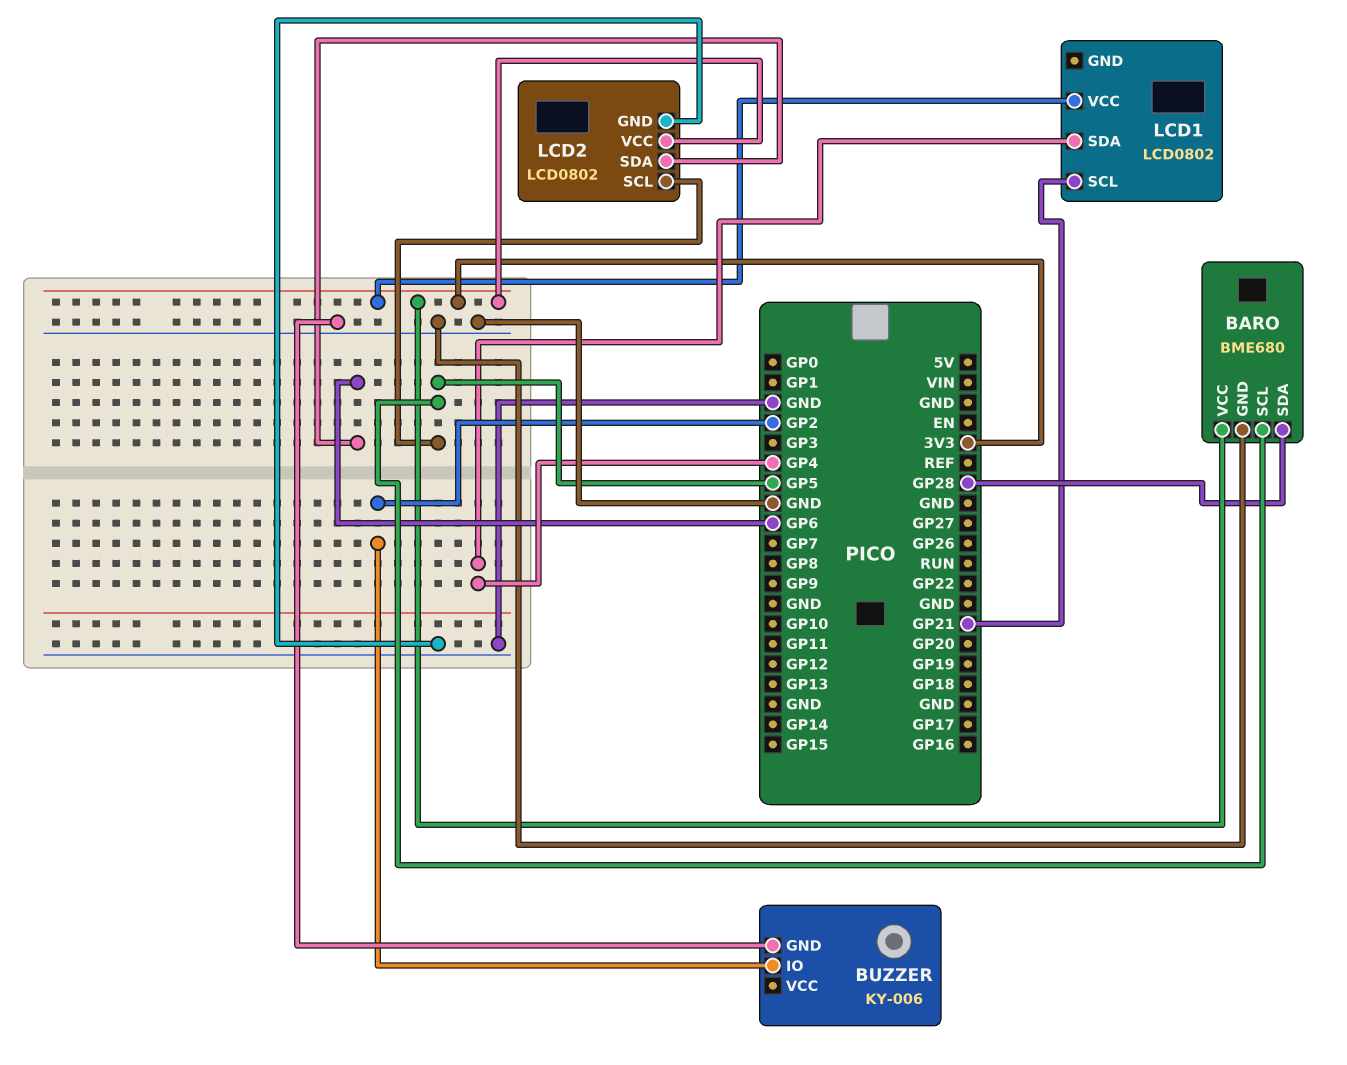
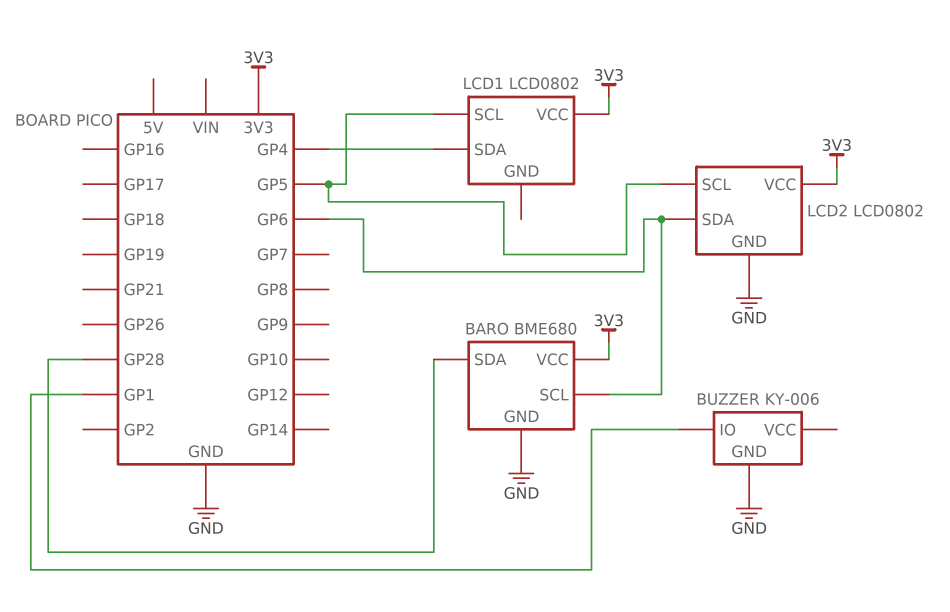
BARO pin SCL: GP5 -> GP6
BUZZER pin IO: GP2 -> GP1
LCD1 pin SCL: GP21 -> GP5

